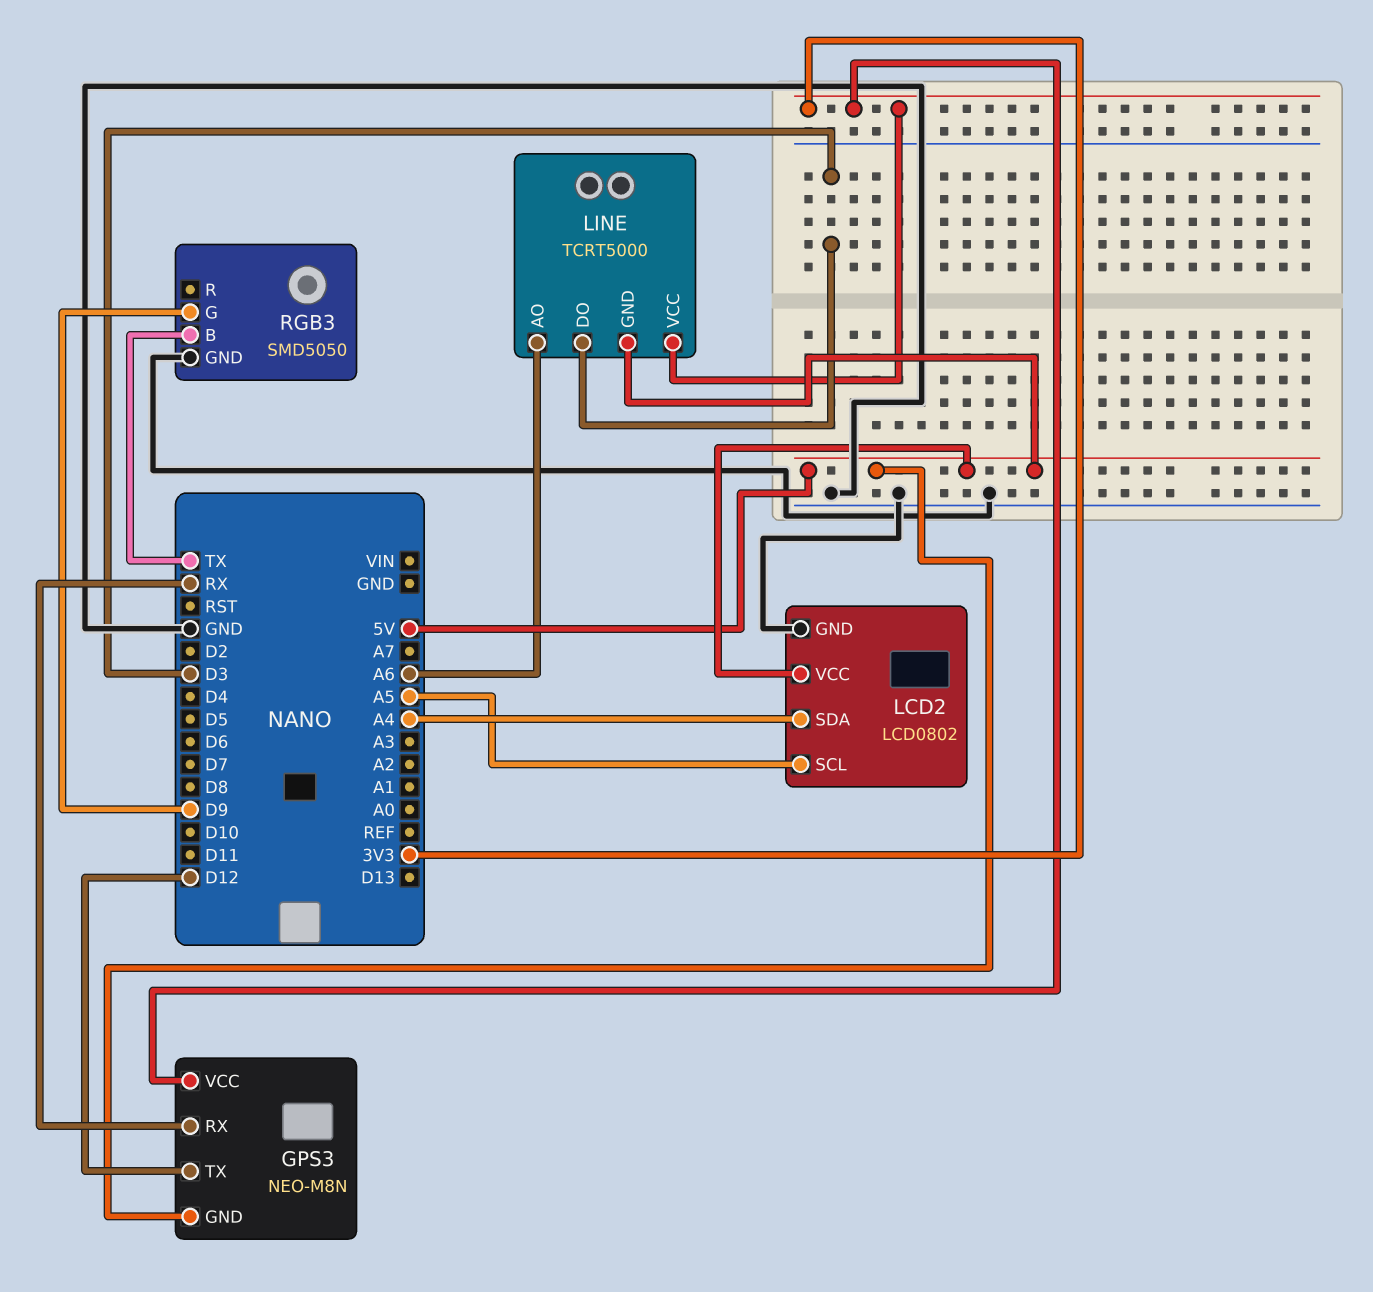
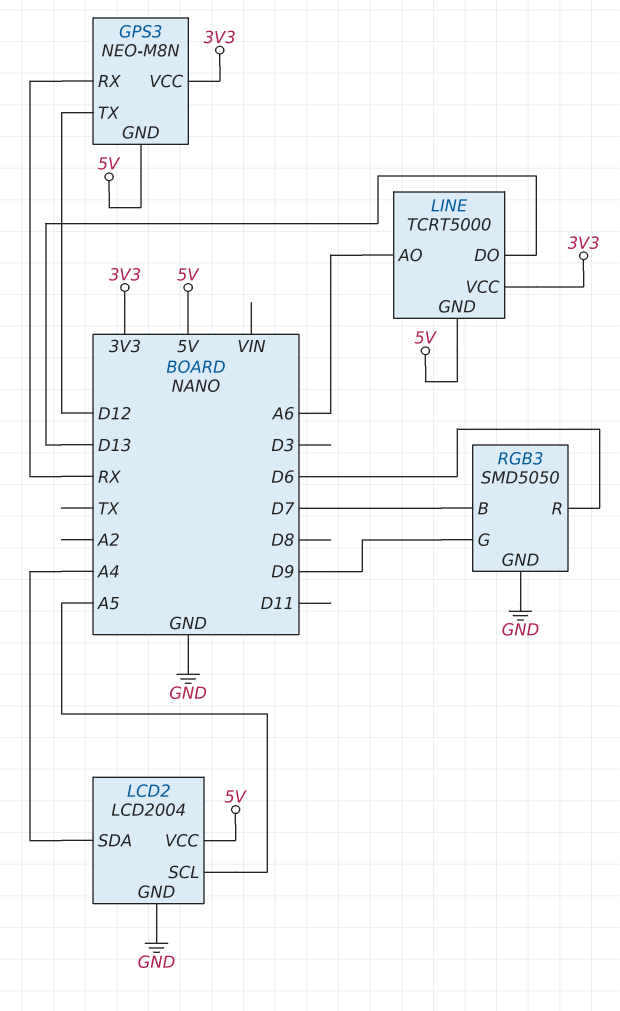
LCD2: LCD0802 -> LCD2004
LINE pin DO: D3 -> D13
RGB3 pin B: TX -> D7
RGB3 pin R: none -> D6

